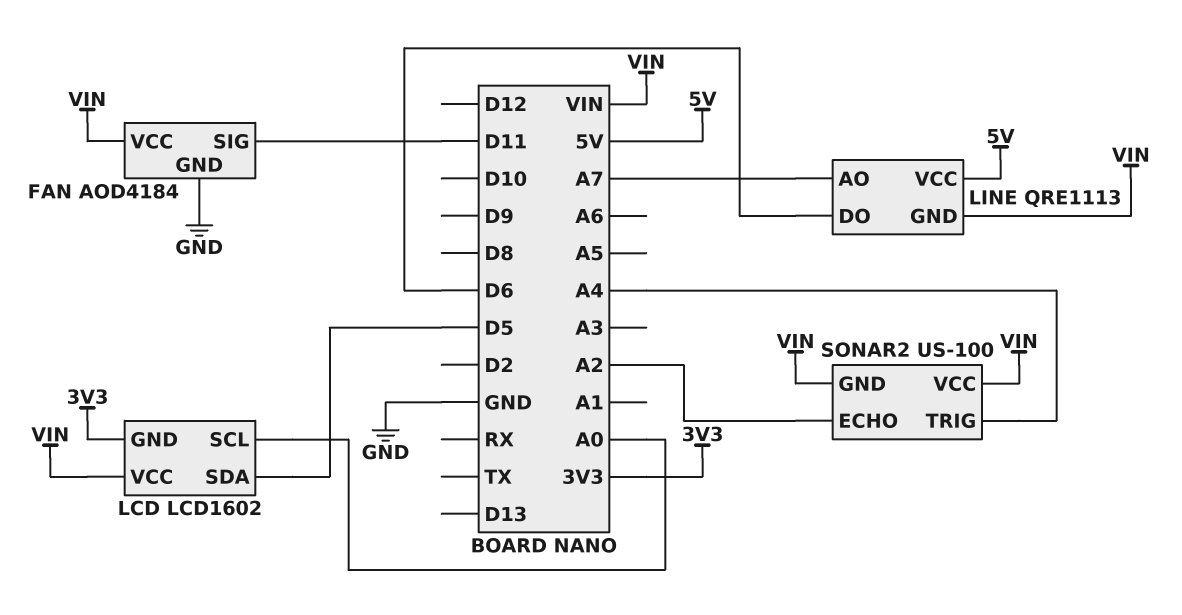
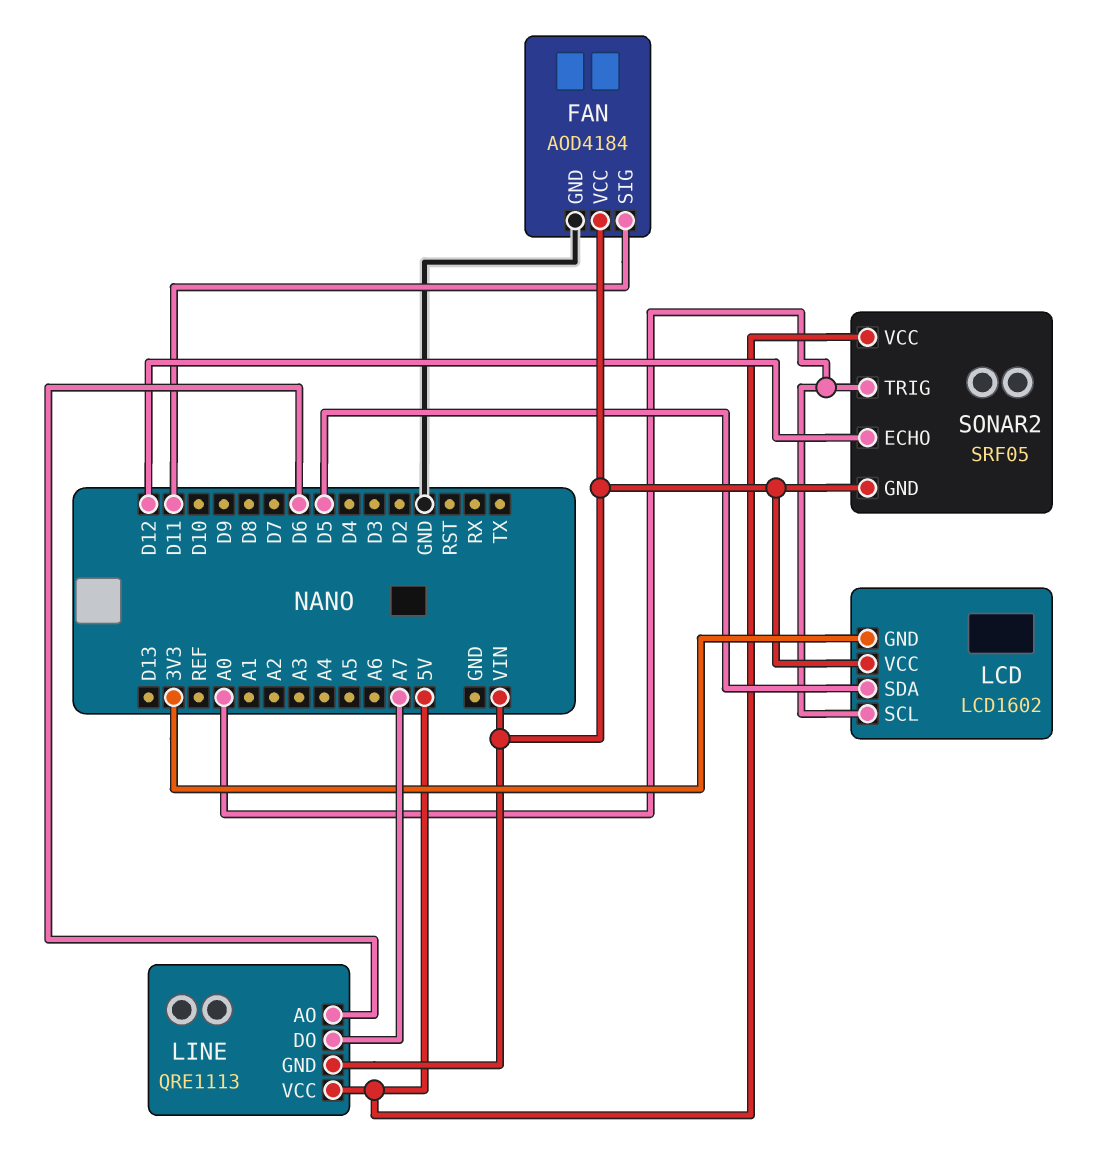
LINE pin AO: A7 -> D6
LINE pin DO: D6 -> A7
SONAR2: US-100 -> SRF05
SONAR2 pin ECHO: A2 -> D12
SONAR2 pin TRIG: A4 -> A0
SONAR2 pin VCC: VIN -> 5V

